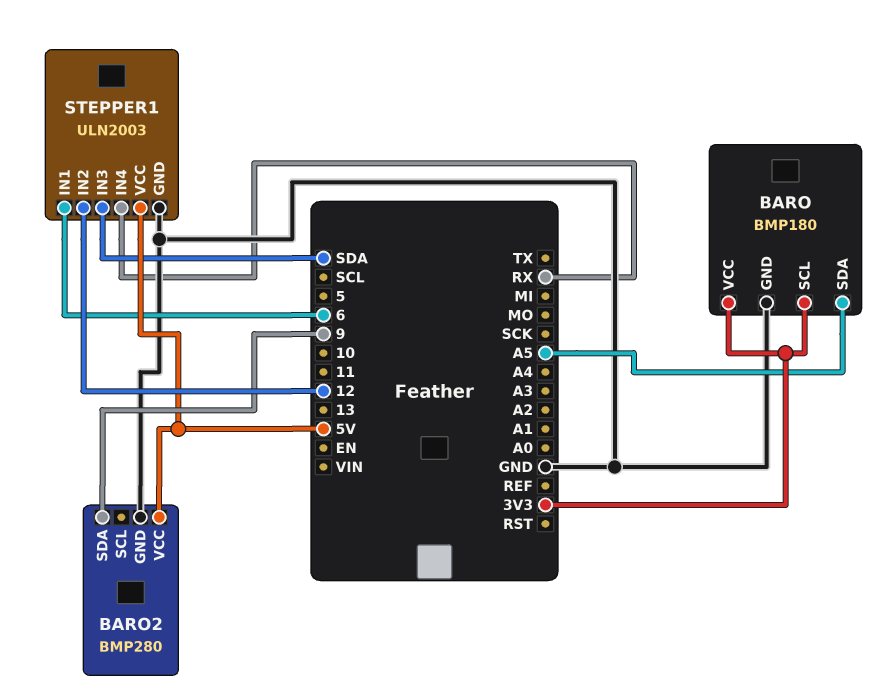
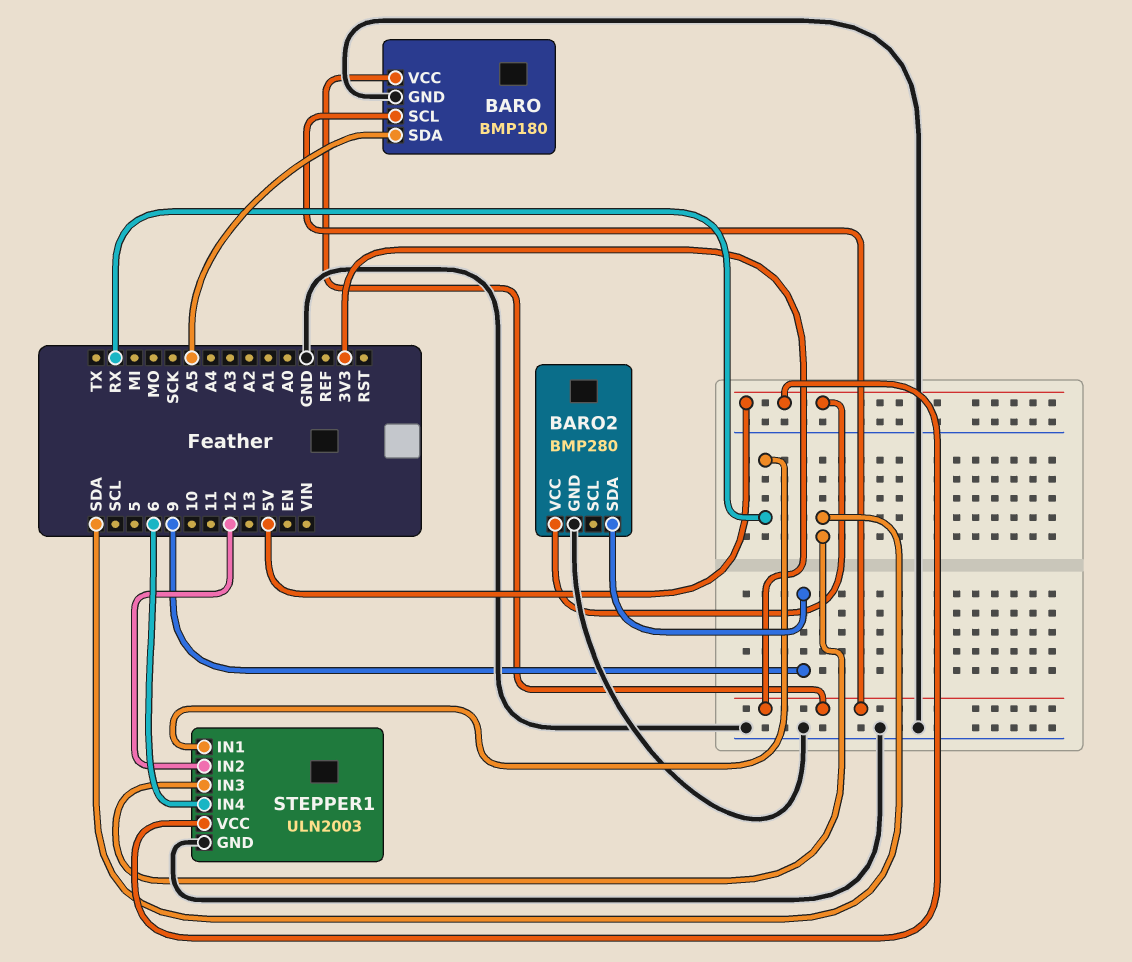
STEPPER1 pin IN1: 6 -> RX
STEPPER1 pin IN4: RX -> 6

